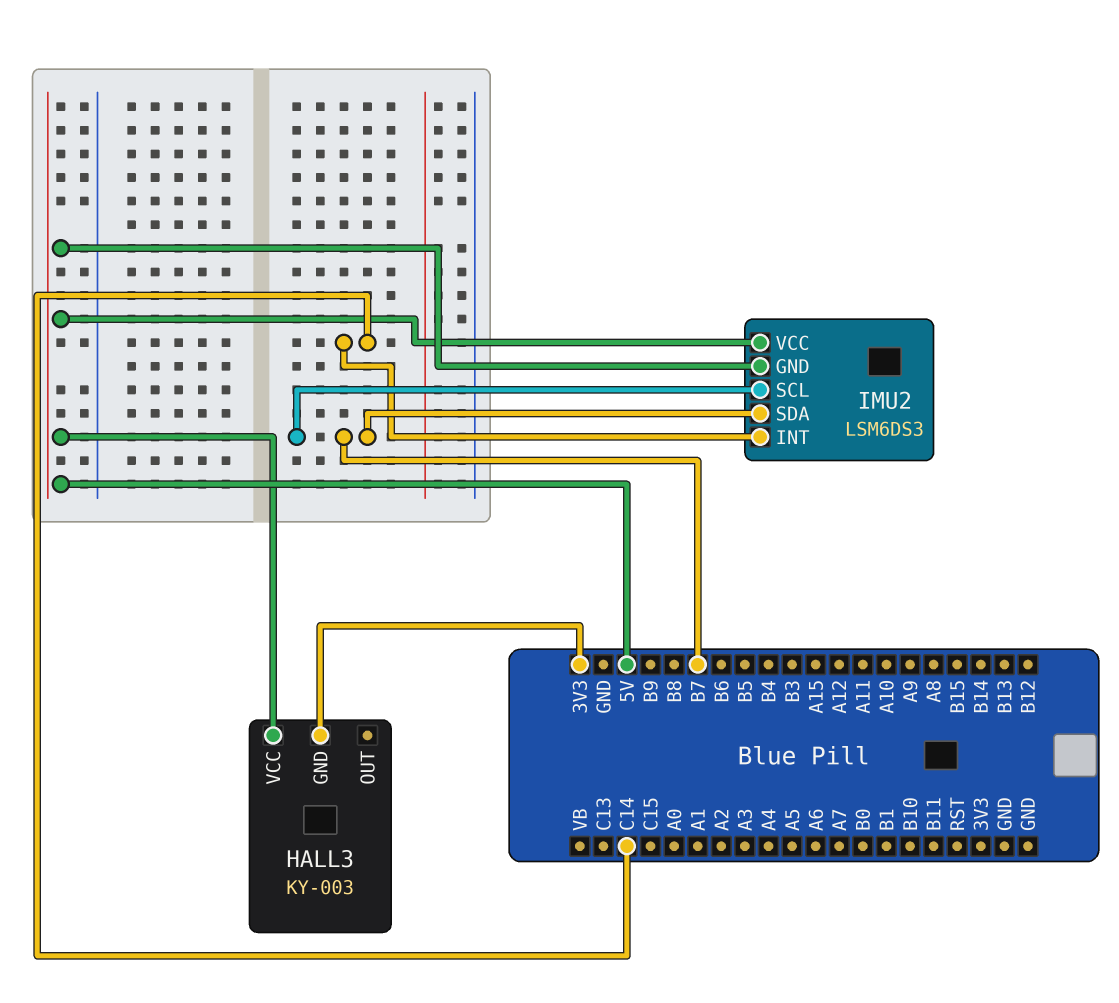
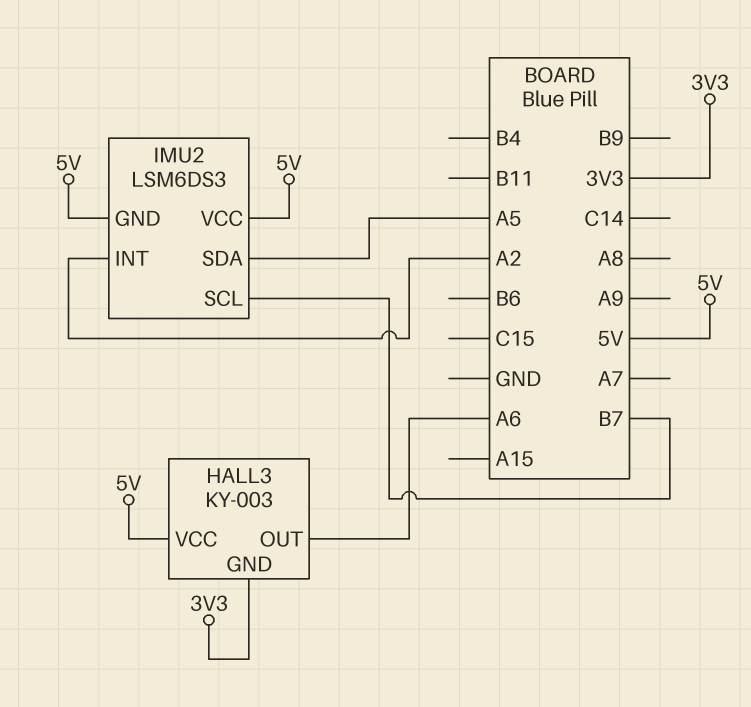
HALL3 pin OUT: none -> A6
IMU2 pin INT: C14 -> A2
IMU2 pin SDA: B7 -> A5

